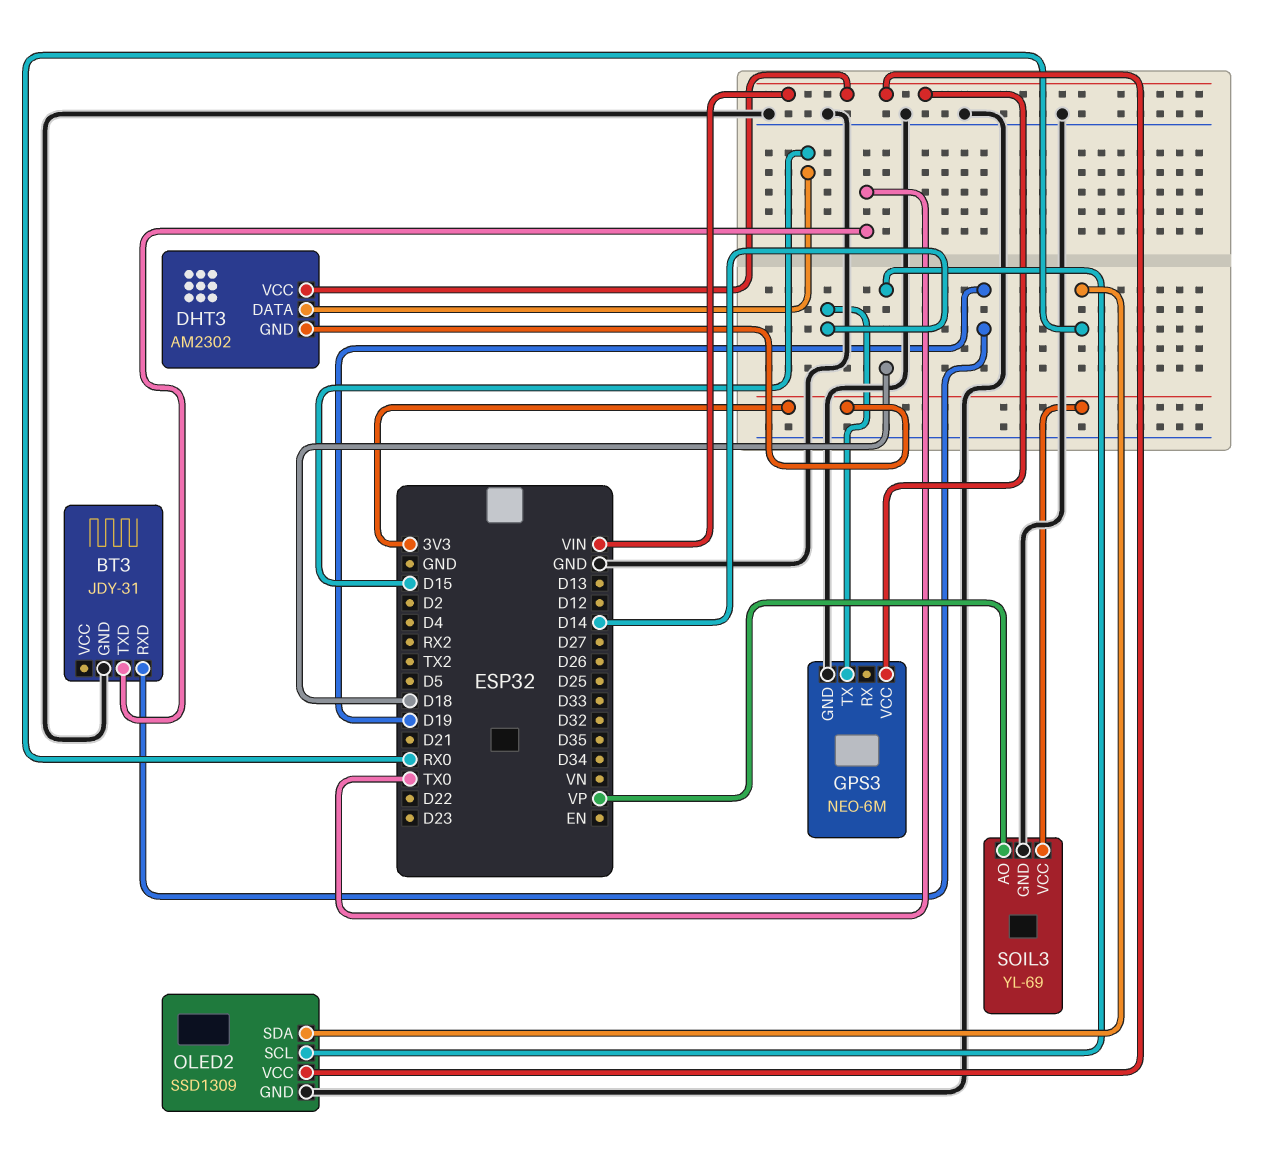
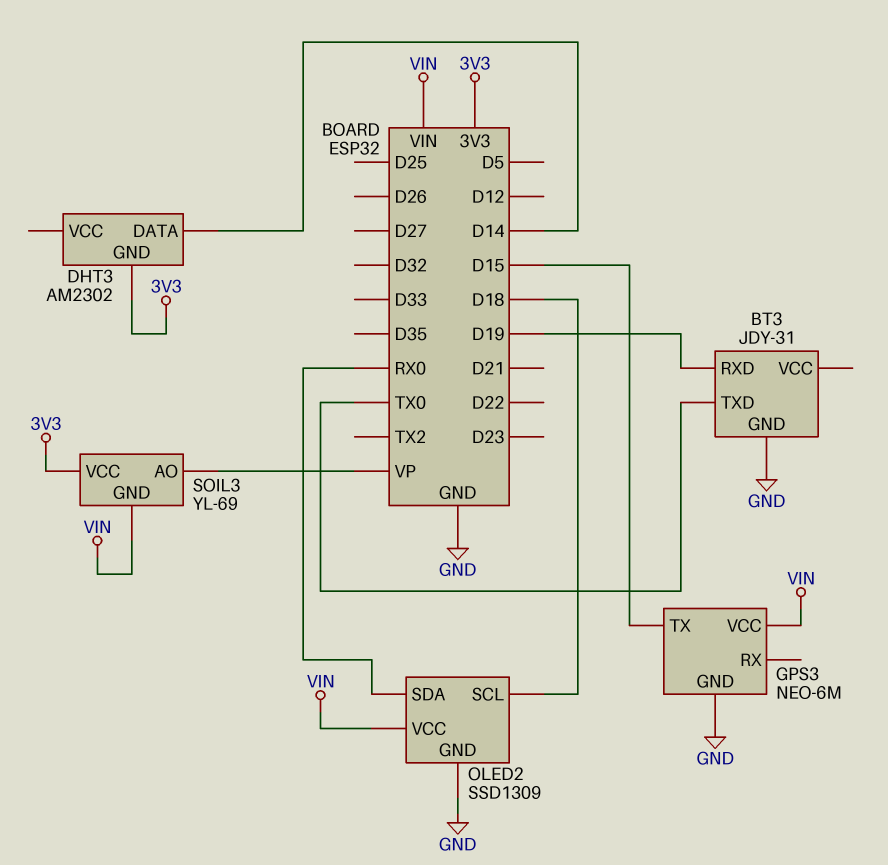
DHT3 pin DATA: D15 -> D14
DHT3 pin VCC: VIN -> none
GPS3 pin TX: D14 -> D15
SOIL3 pin GND: GND -> VIN

